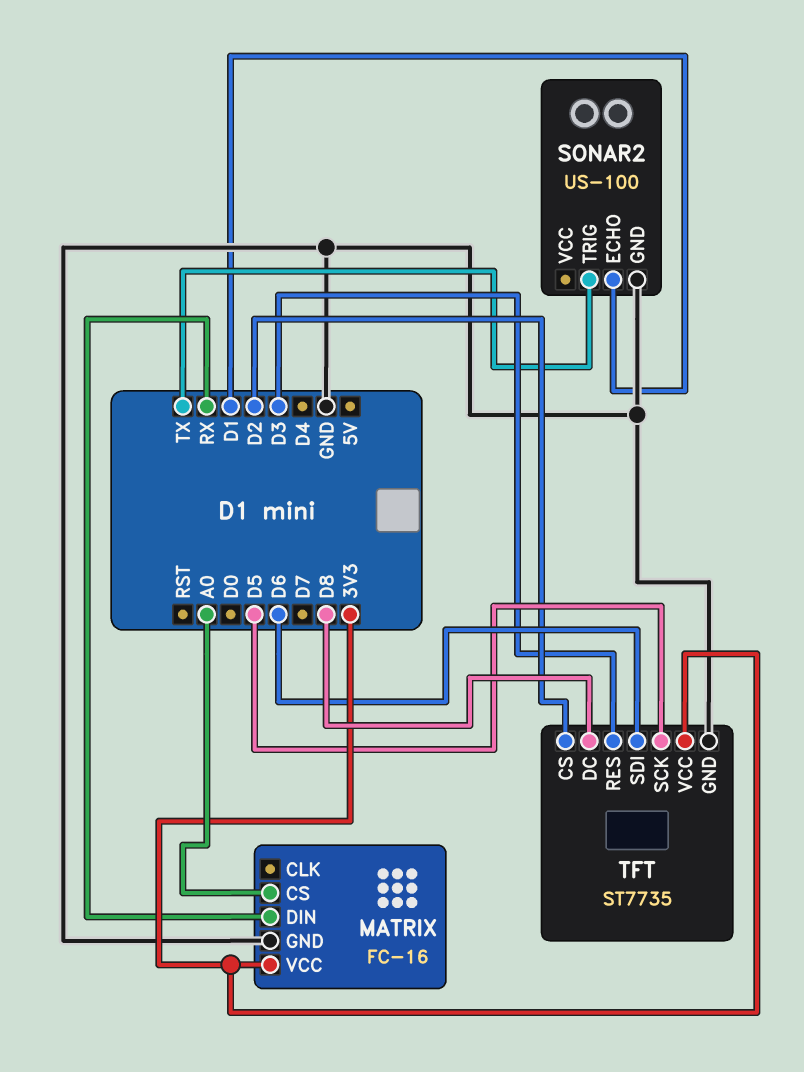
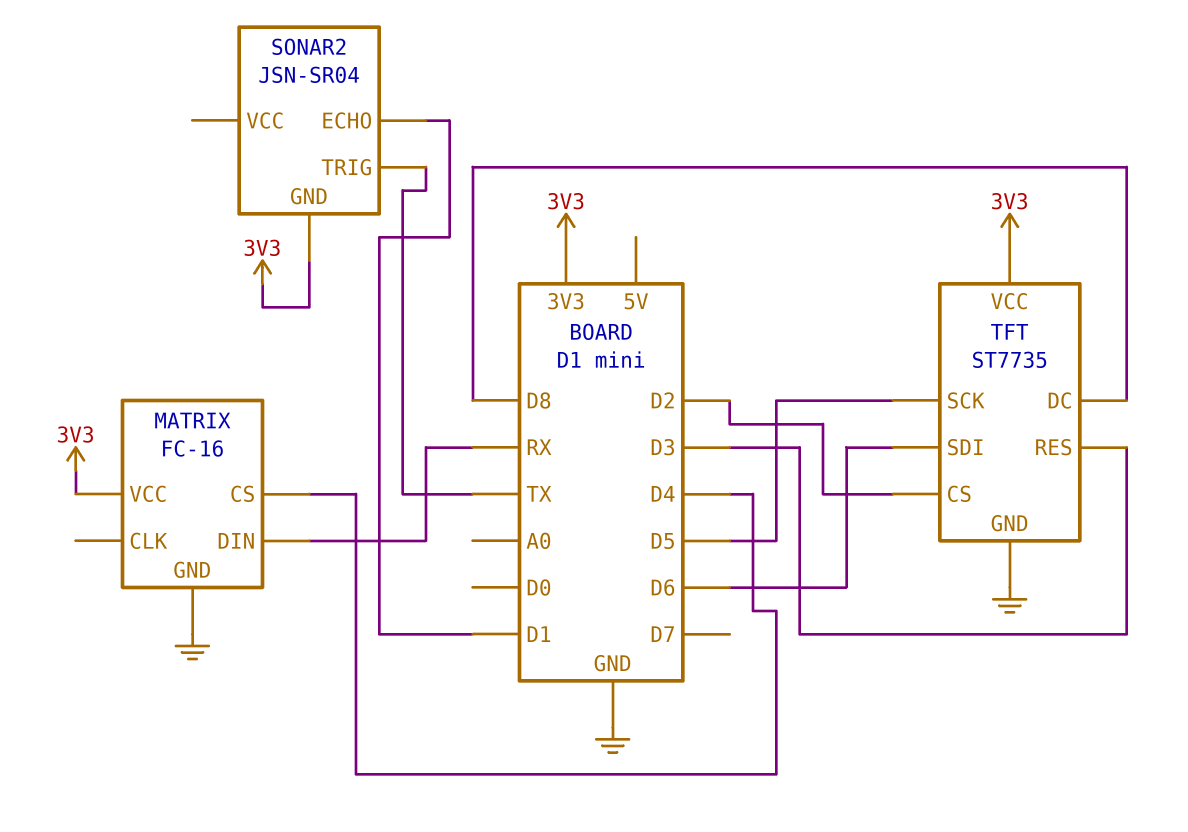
MATRIX pin CS: A0 -> D4
SONAR2: US-100 -> JSN-SR04
SONAR2 pin GND: GND -> 3V3

